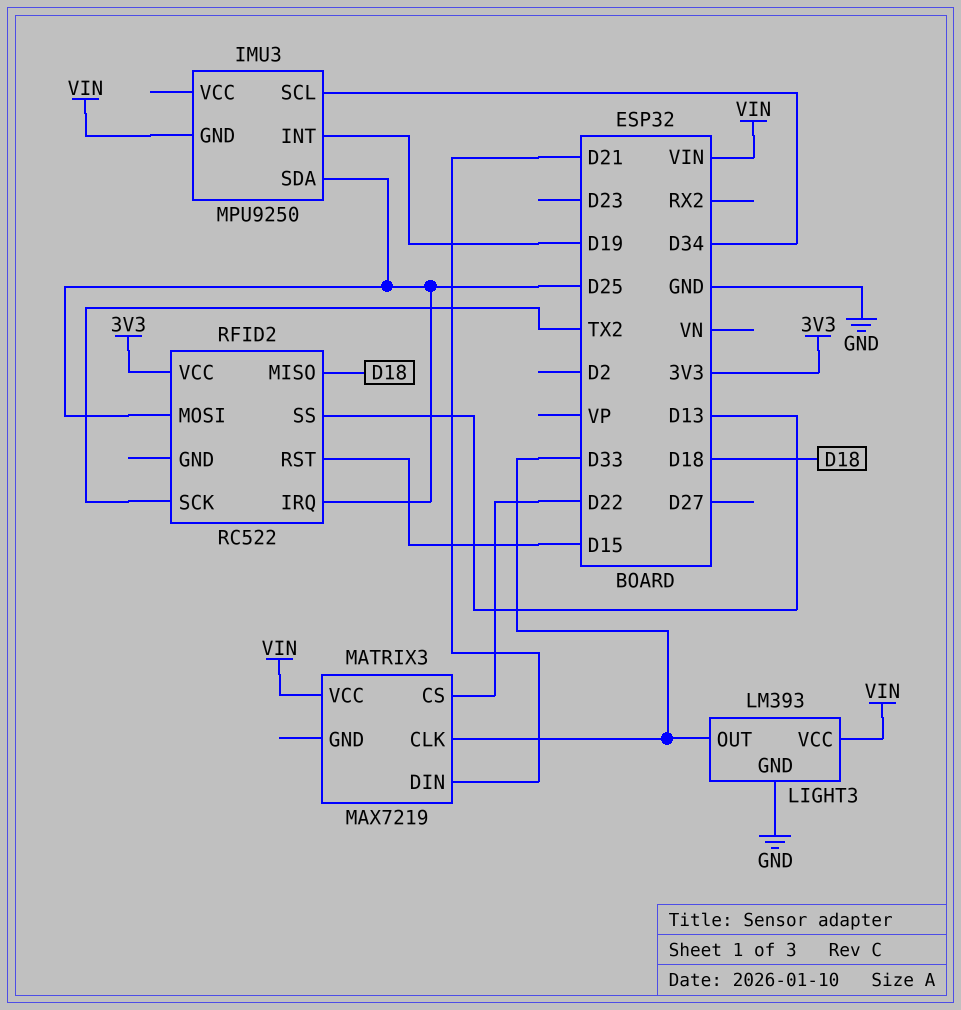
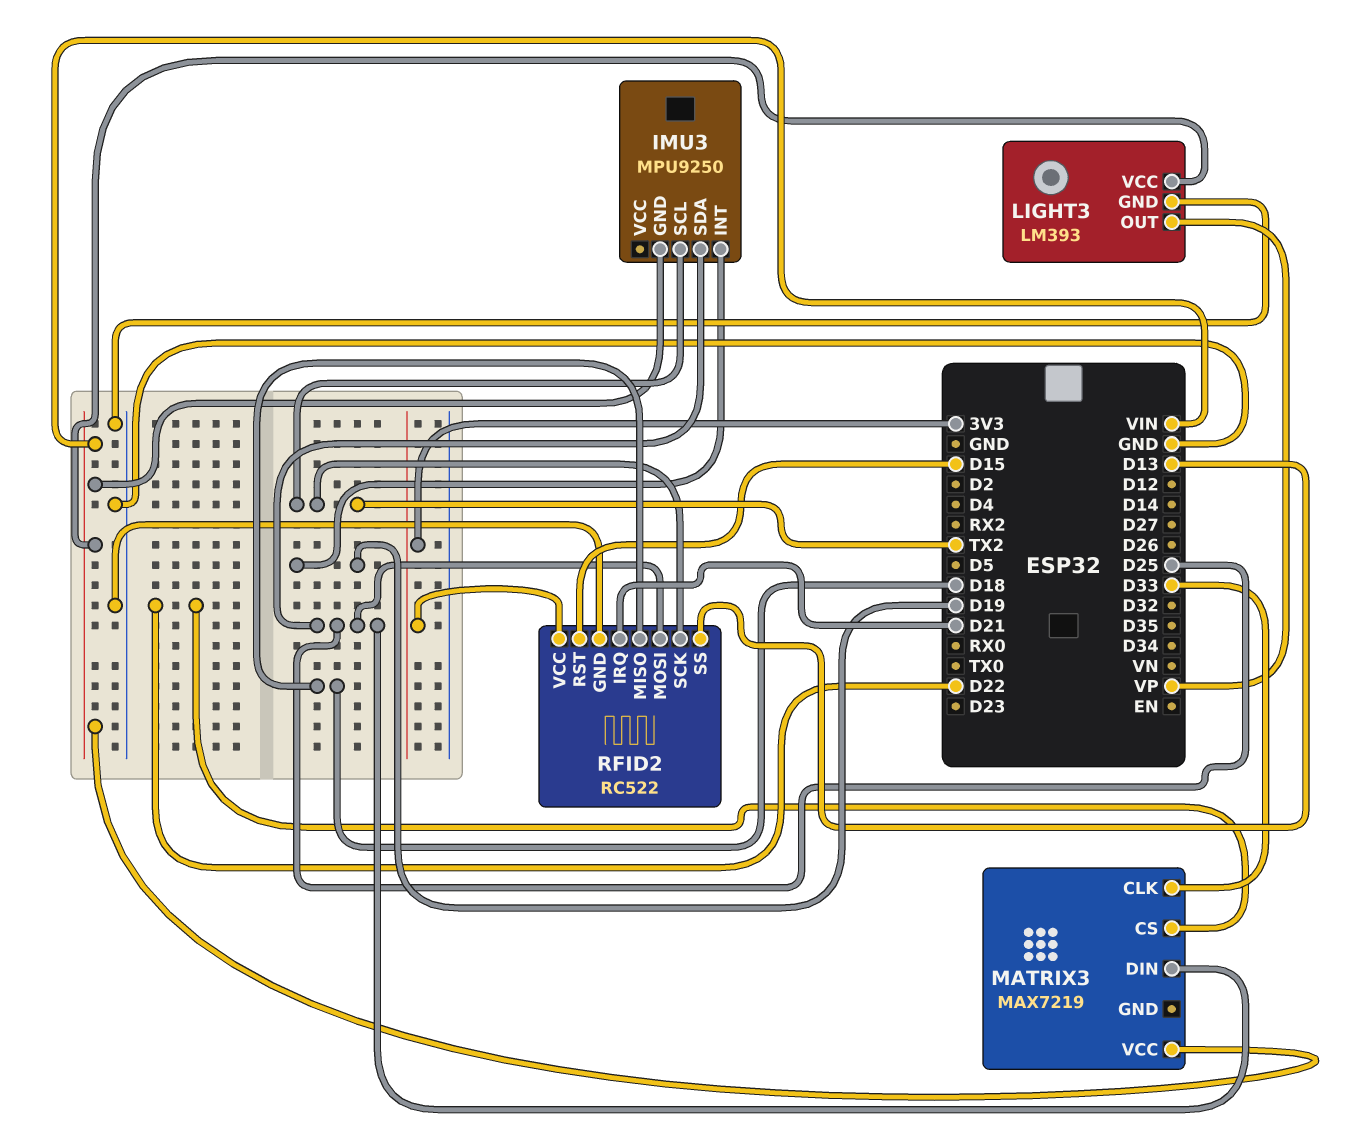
IMU3 pin SCL: D34 -> TX2
LIGHT3 pin OUT: D33 -> VP
MATRIX3 pin DIN: D21 -> D25
RFID2 pin GND: none -> GND
RFID2 pin IRQ: D25 -> D21

